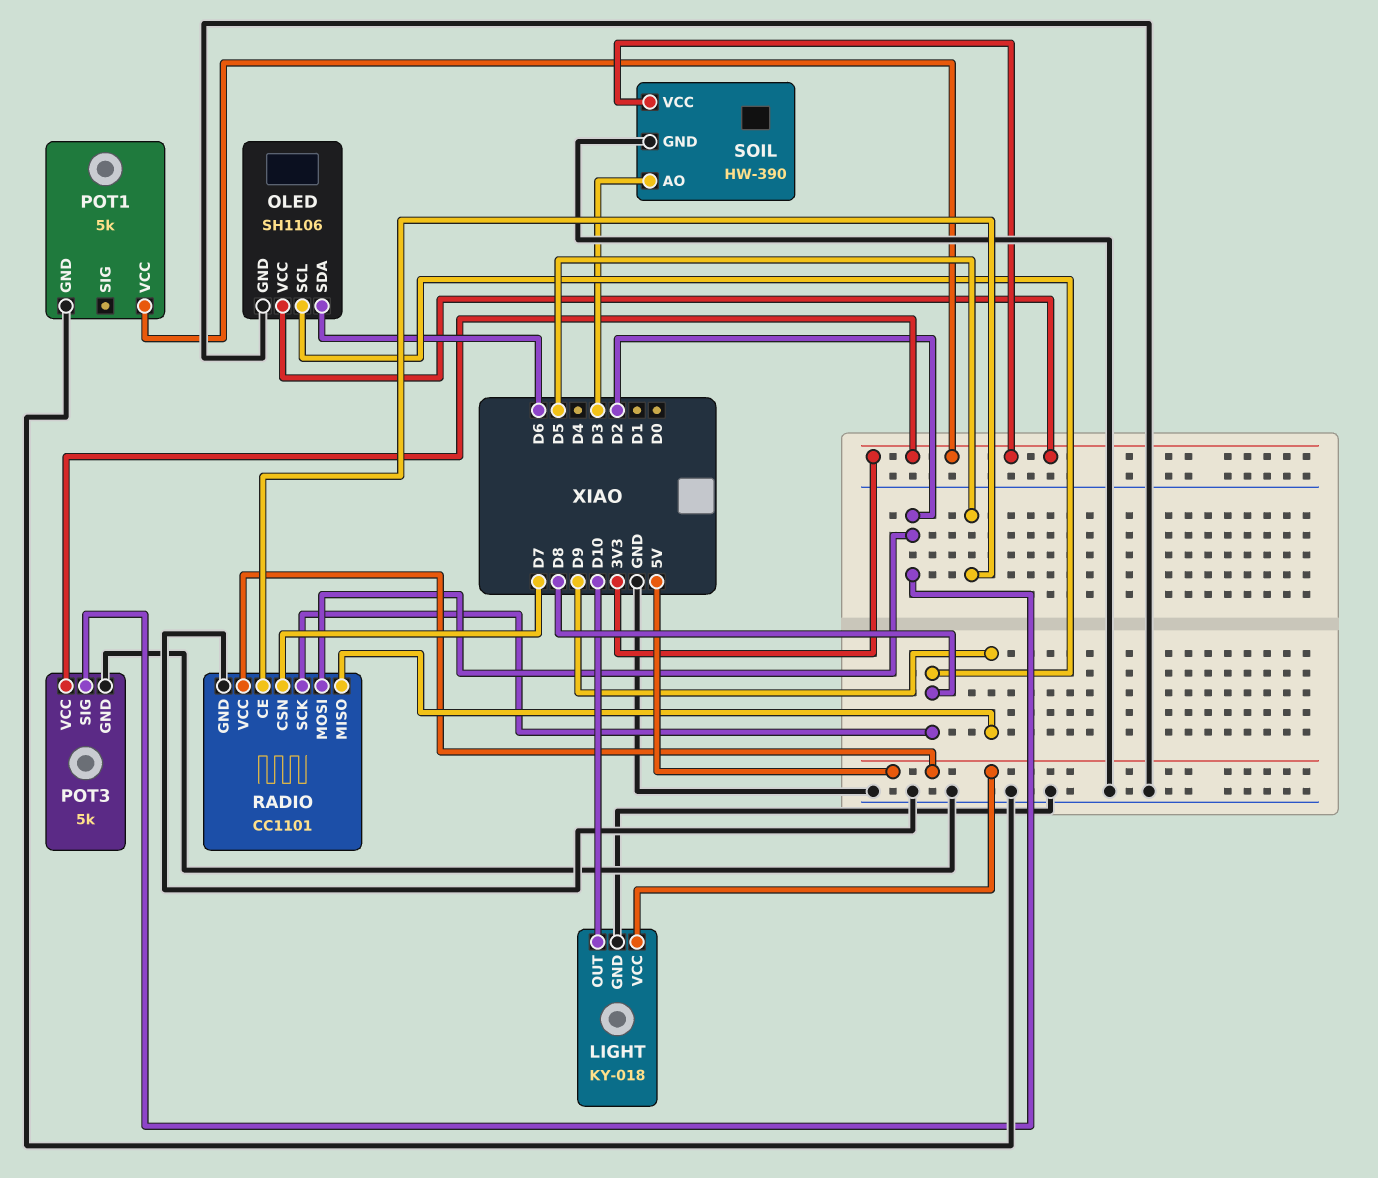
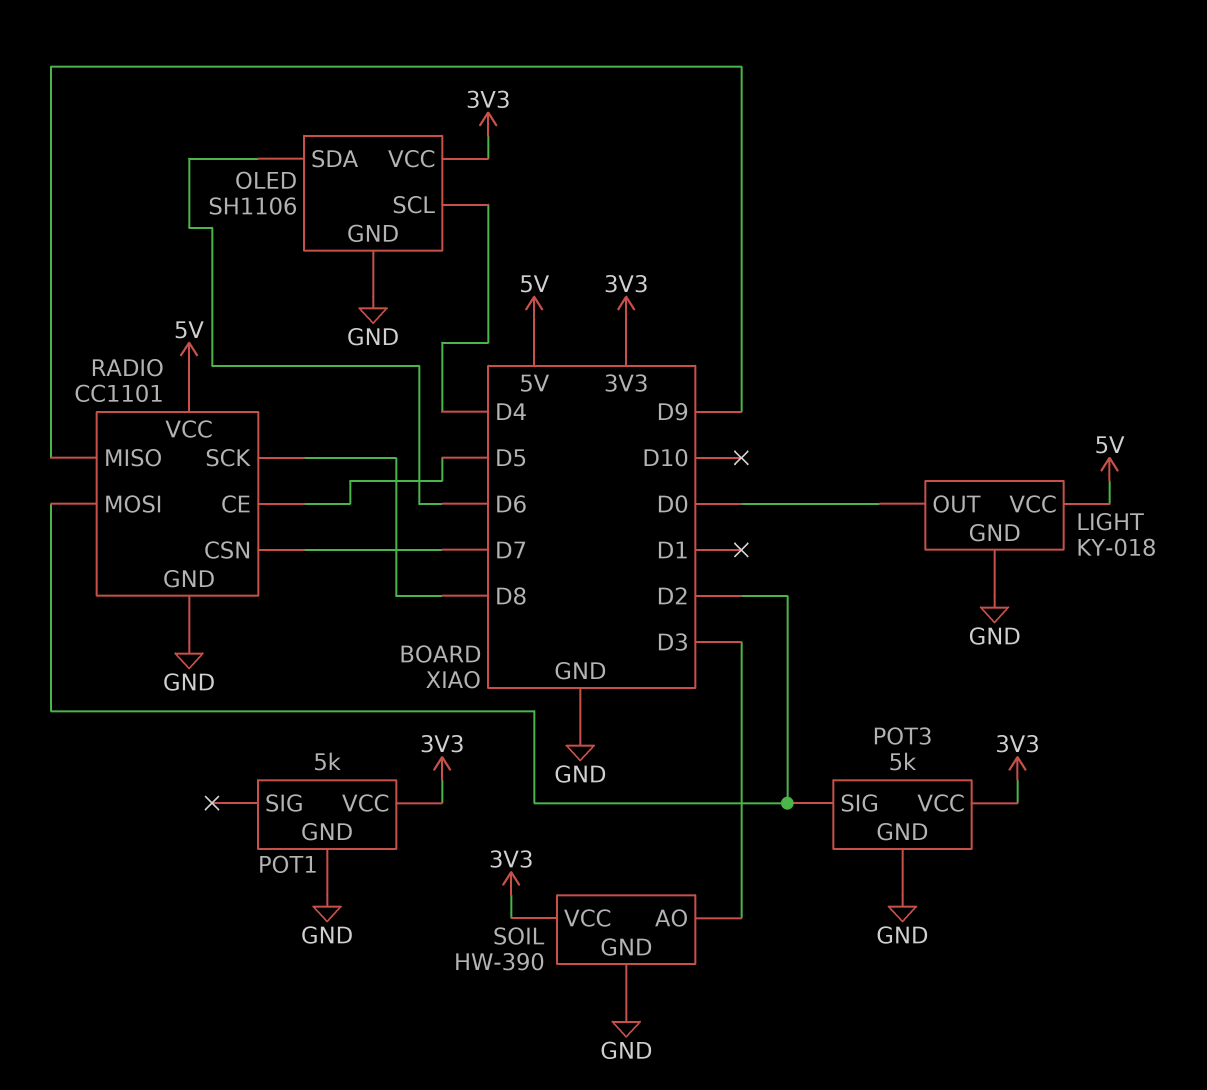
LIGHT pin OUT: D10 -> D0
OLED pin SCL: D8 -> D4

